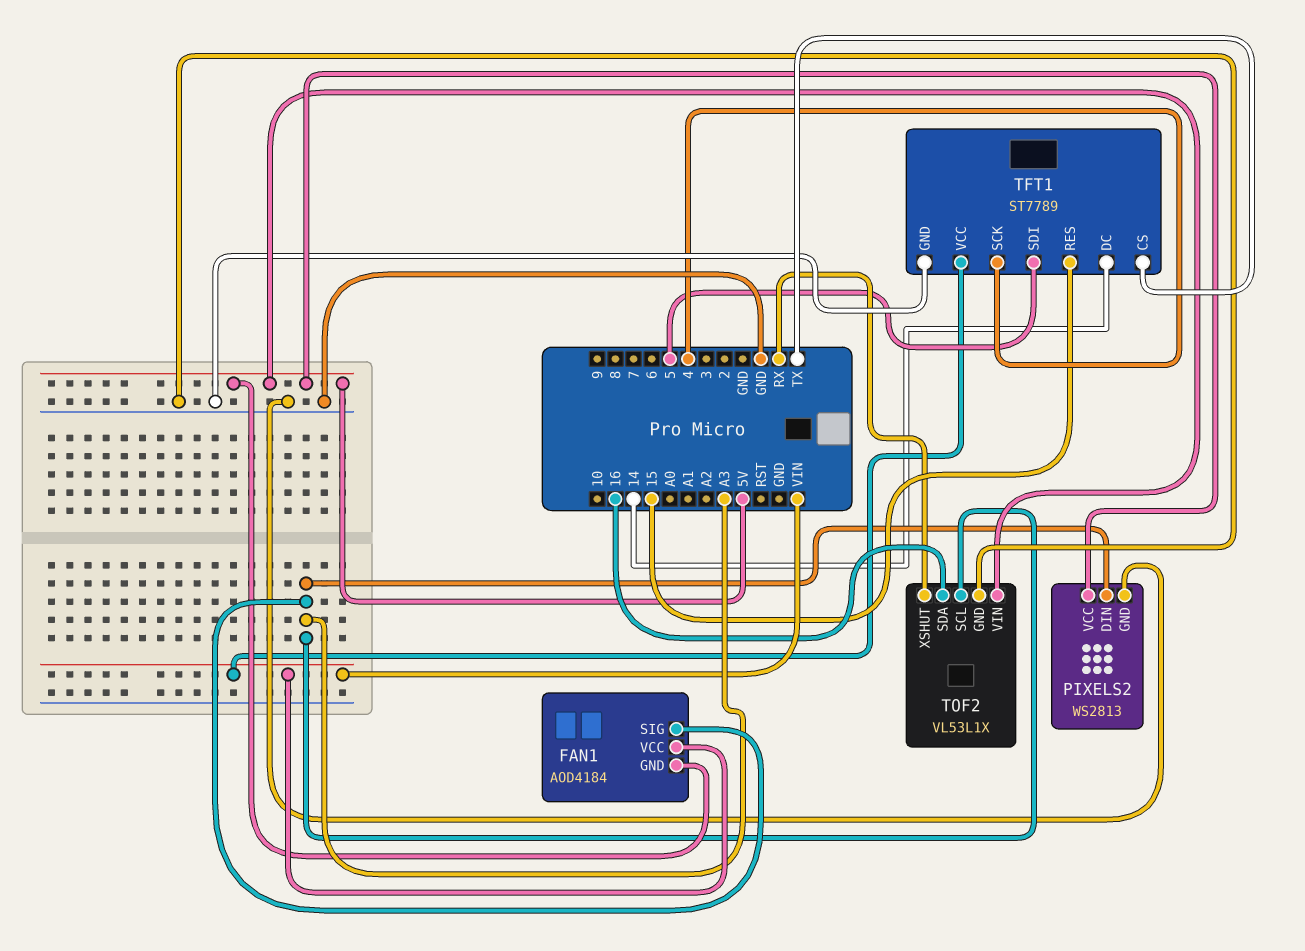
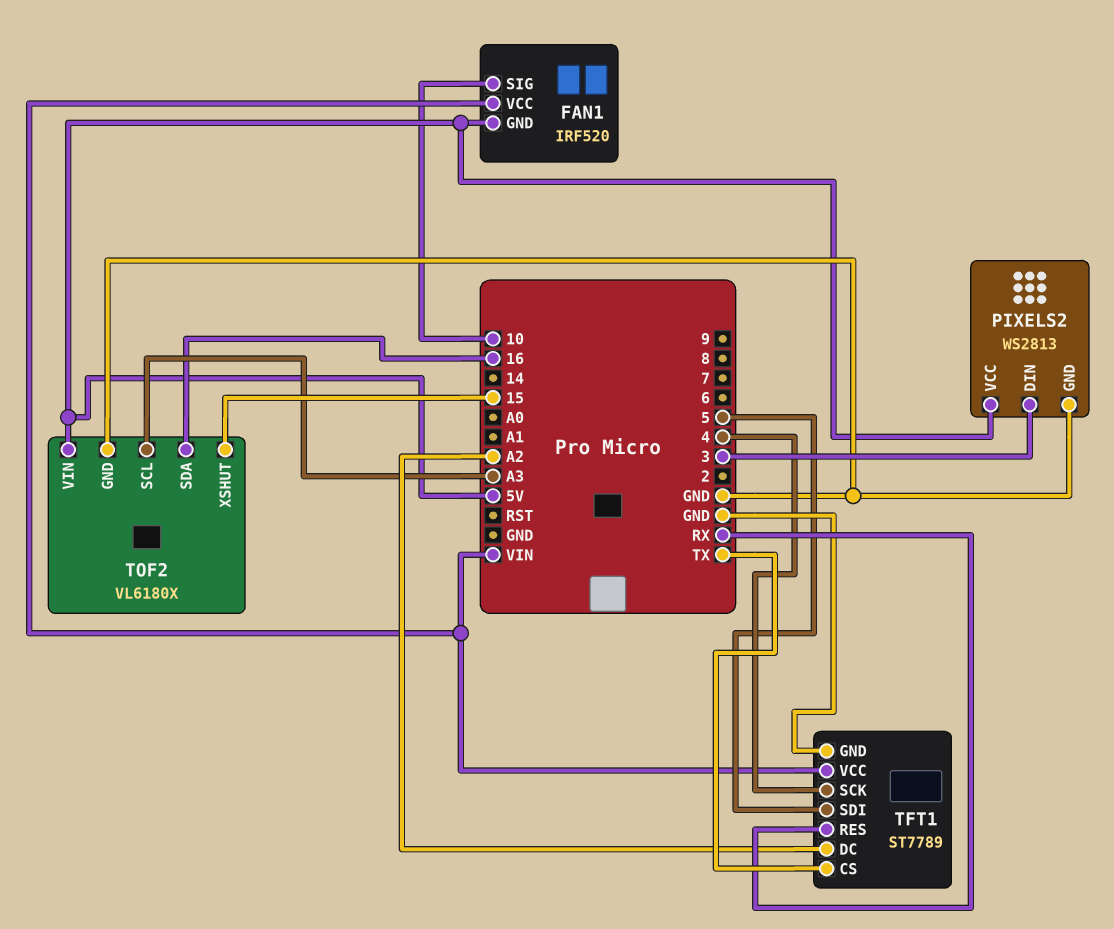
FAN1: AOD4184 -> IRF520
FAN1 pin SIG: A3 -> 10
PIXELS2 pin DIN: A3 -> 3
TFT1 pin DC: 14 -> A2
TFT1 pin RES: 15 -> RX
TOF2: VL53L1X -> VL6180X
TOF2 pin XSHUT: RX -> 15

